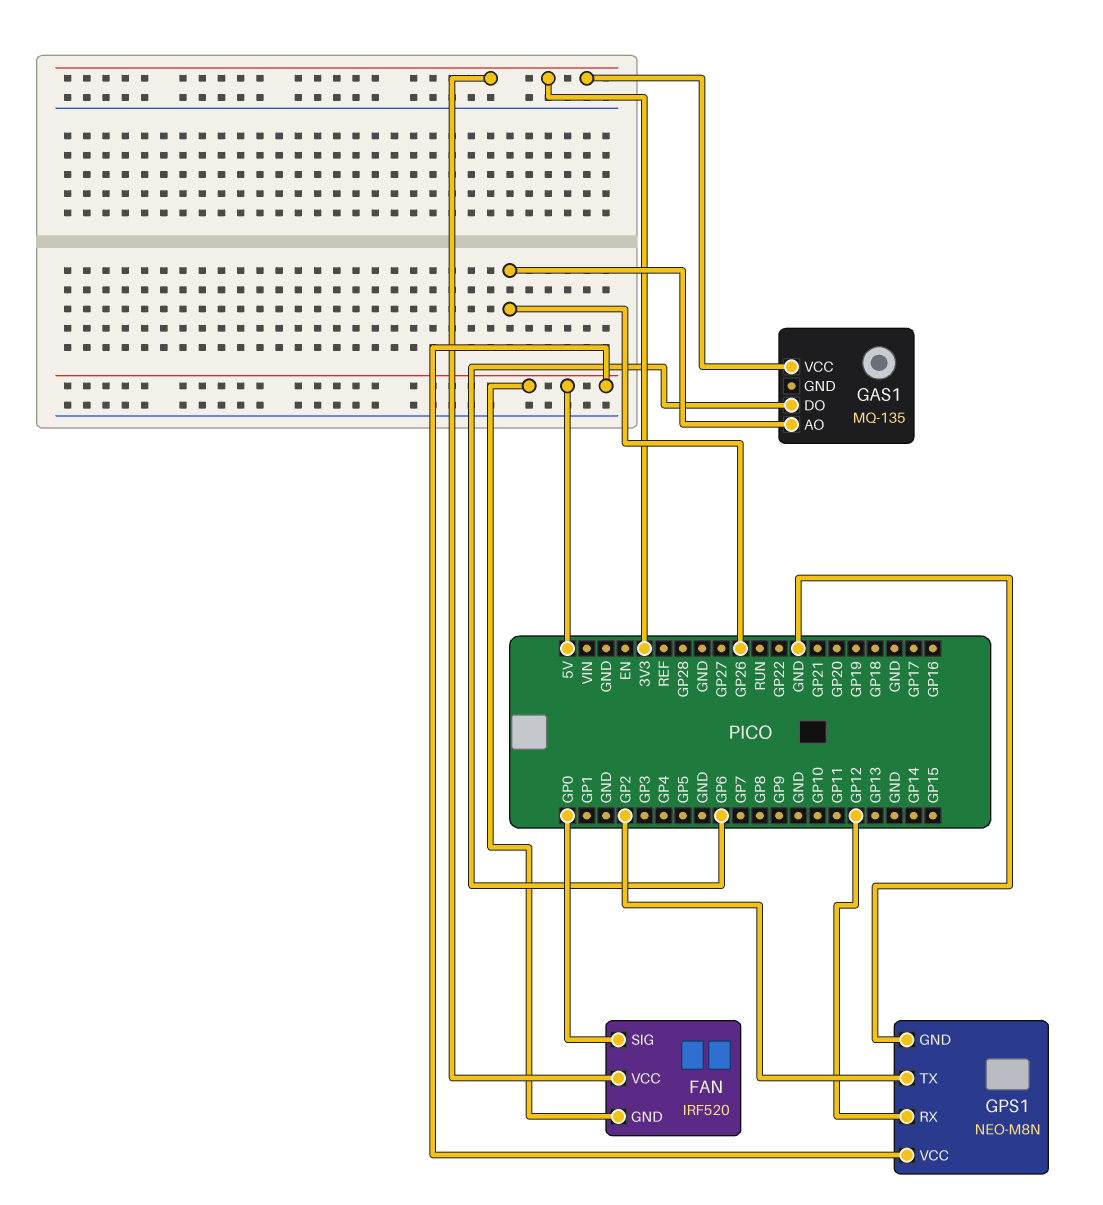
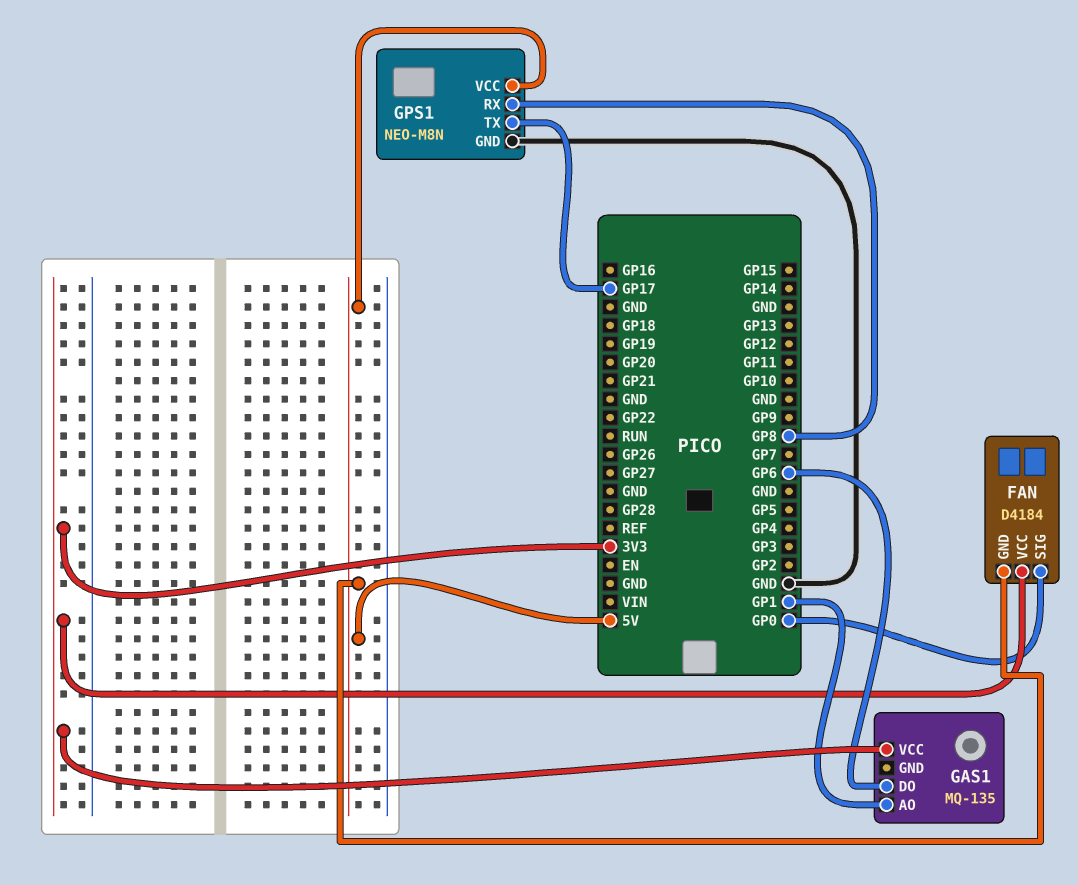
FAN: IRF520 -> D4184
GAS1 pin AO: GP26 -> GP1
GPS1 pin RX: GP12 -> GP8
GPS1 pin TX: GP2 -> GP17

